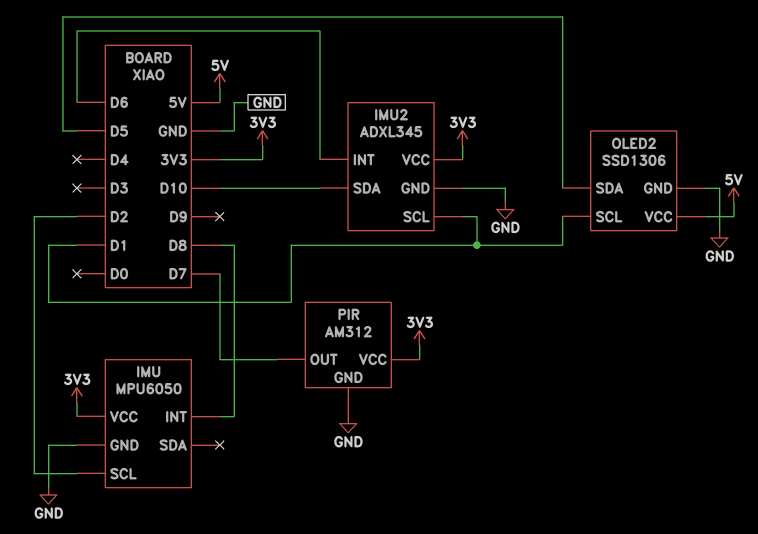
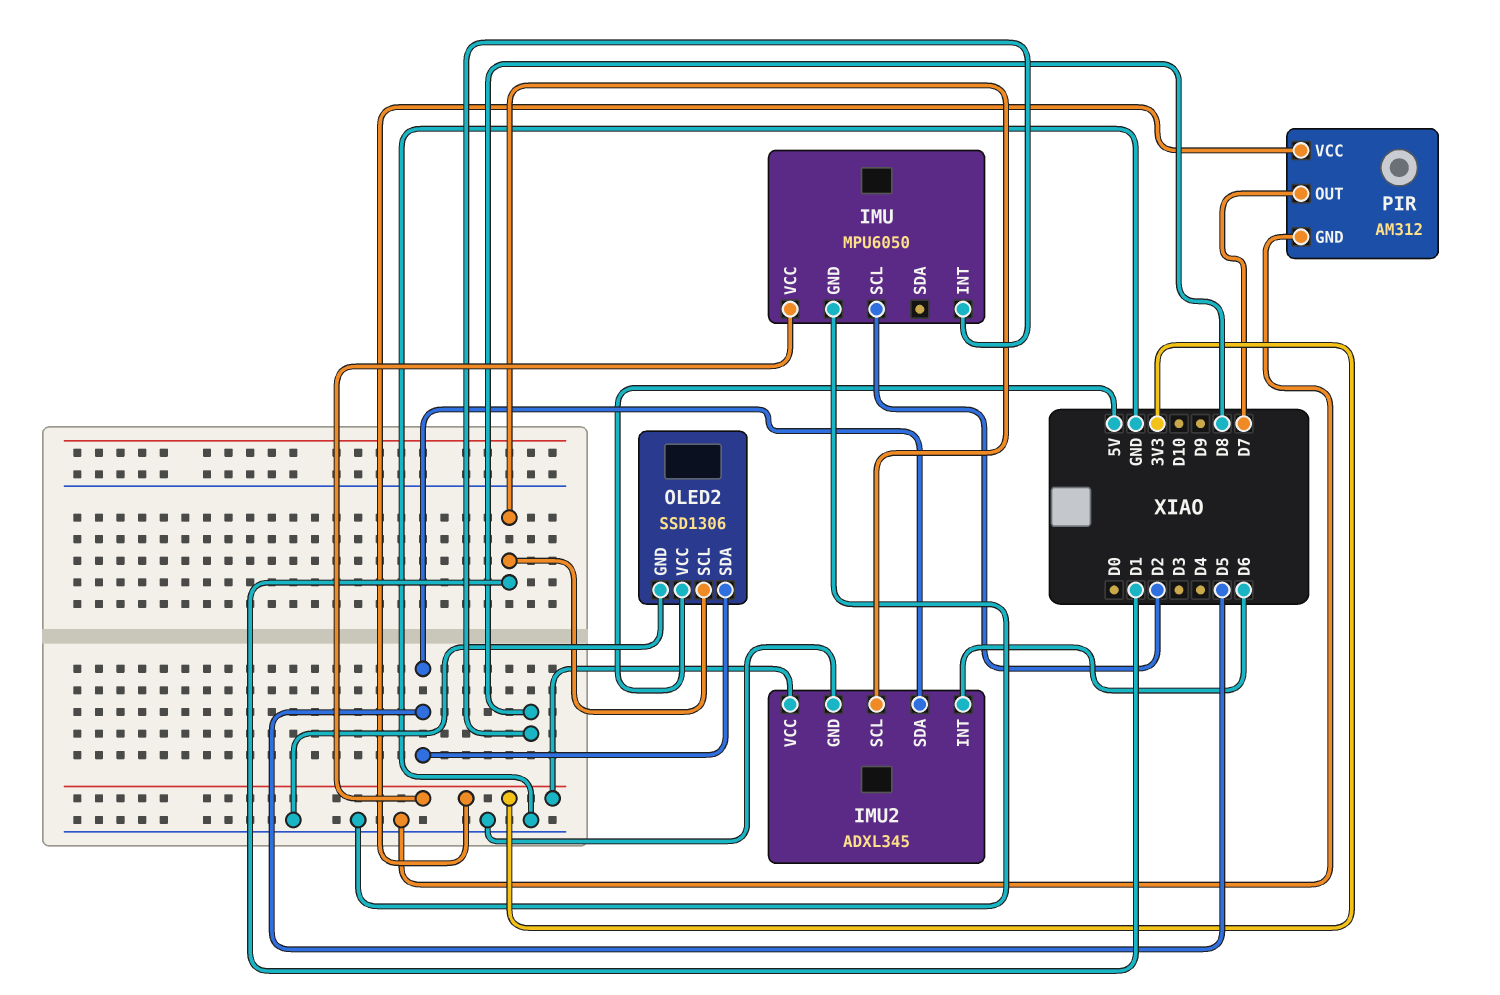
IMU2 pin SDA: D10 -> D5

